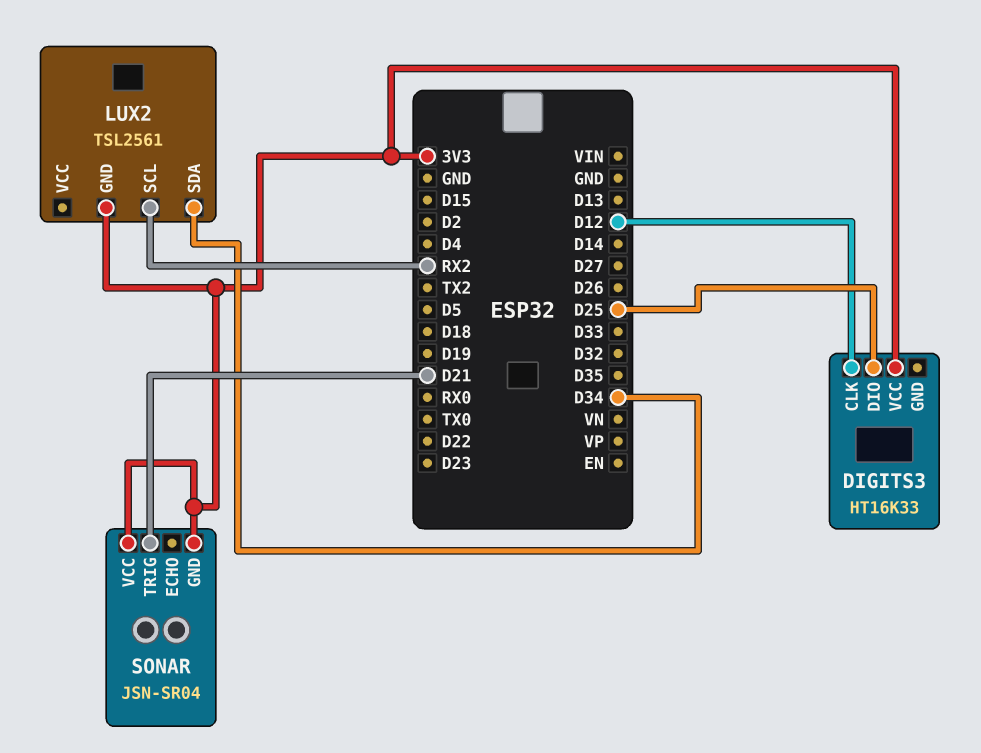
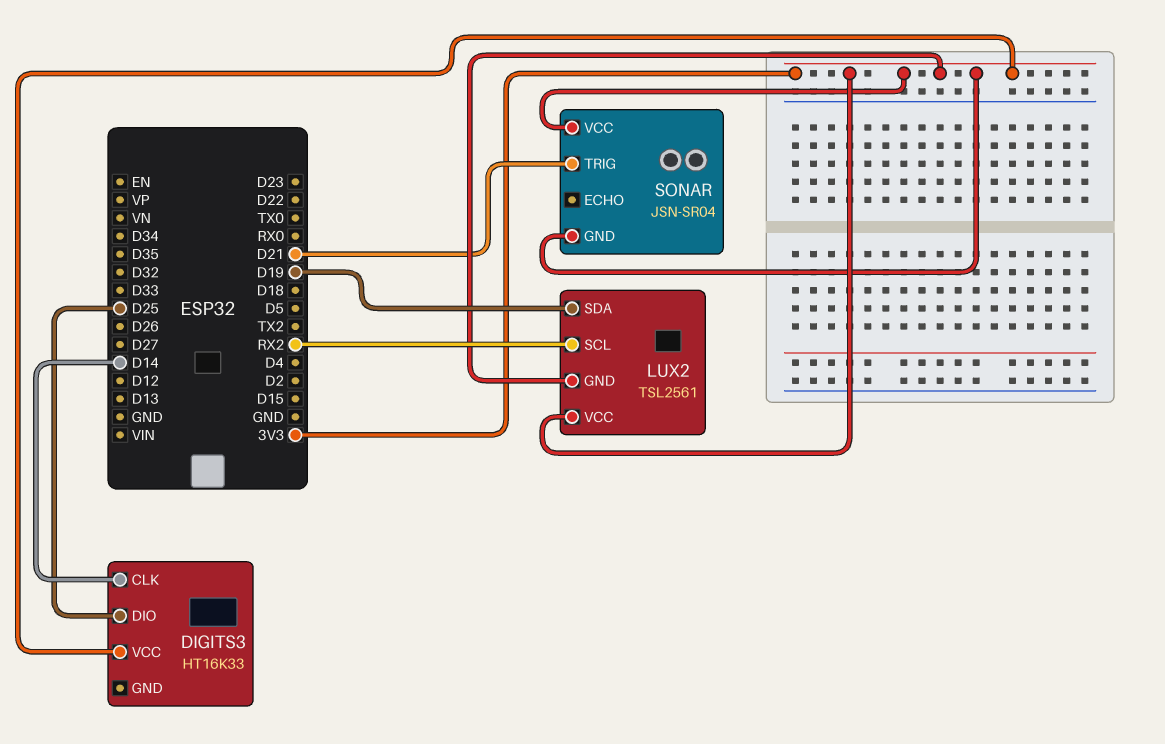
DIGITS3 pin CLK: D12 -> D14
LUX2 pin SDA: D34 -> D19
LUX2 pin VCC: none -> 3V3

